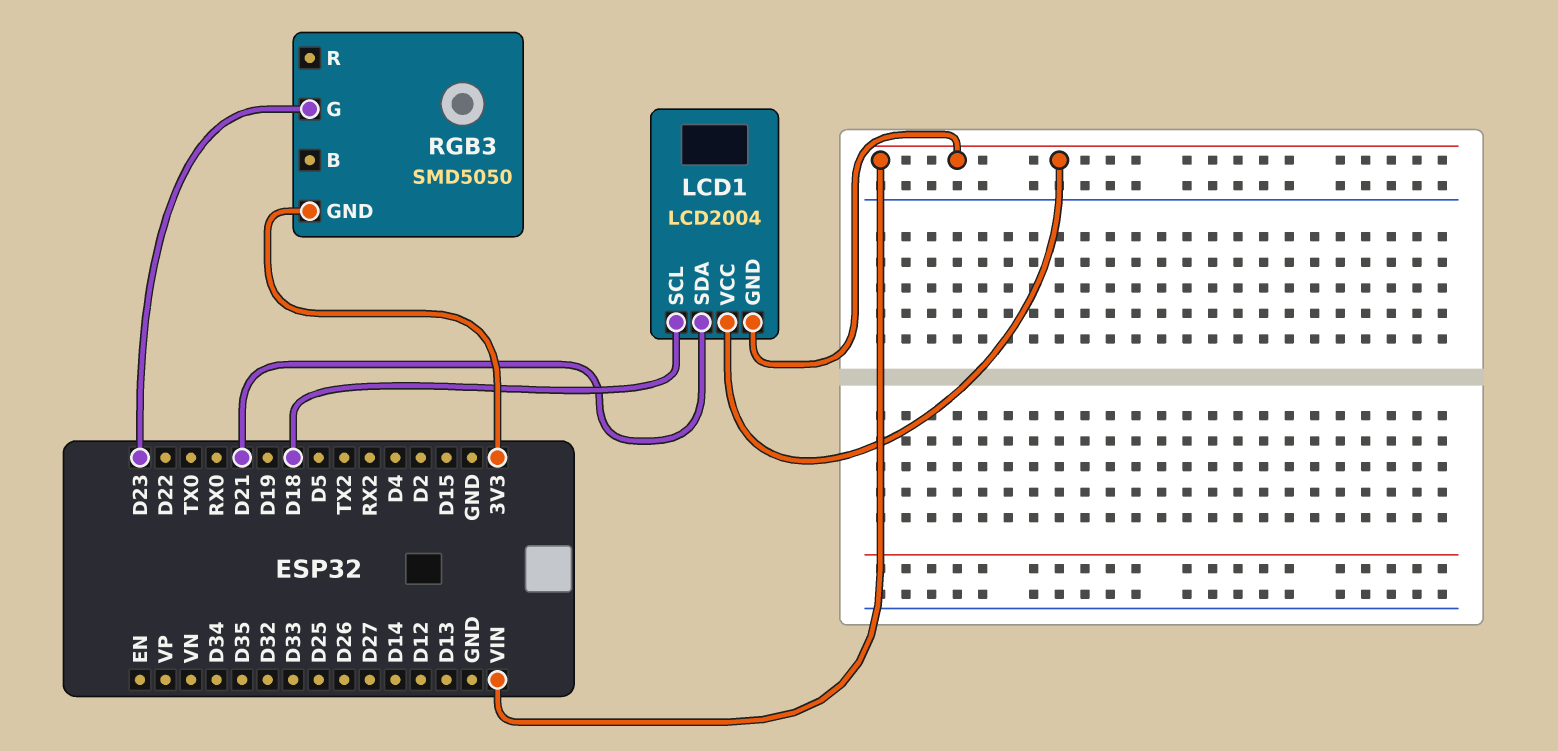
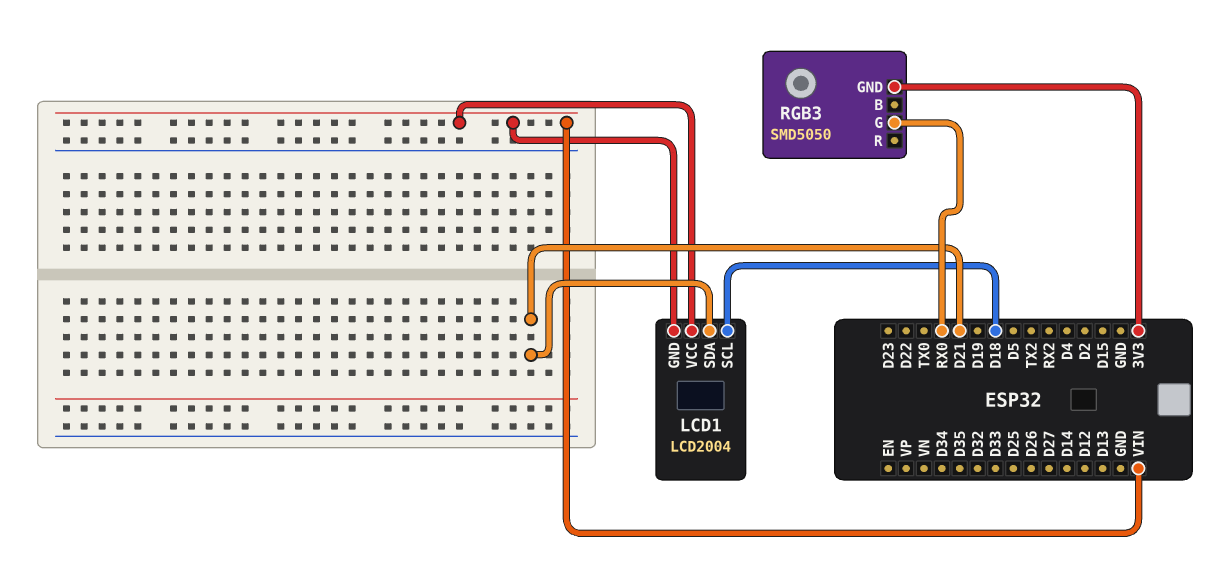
RGB3 pin G: D23 -> RX0

